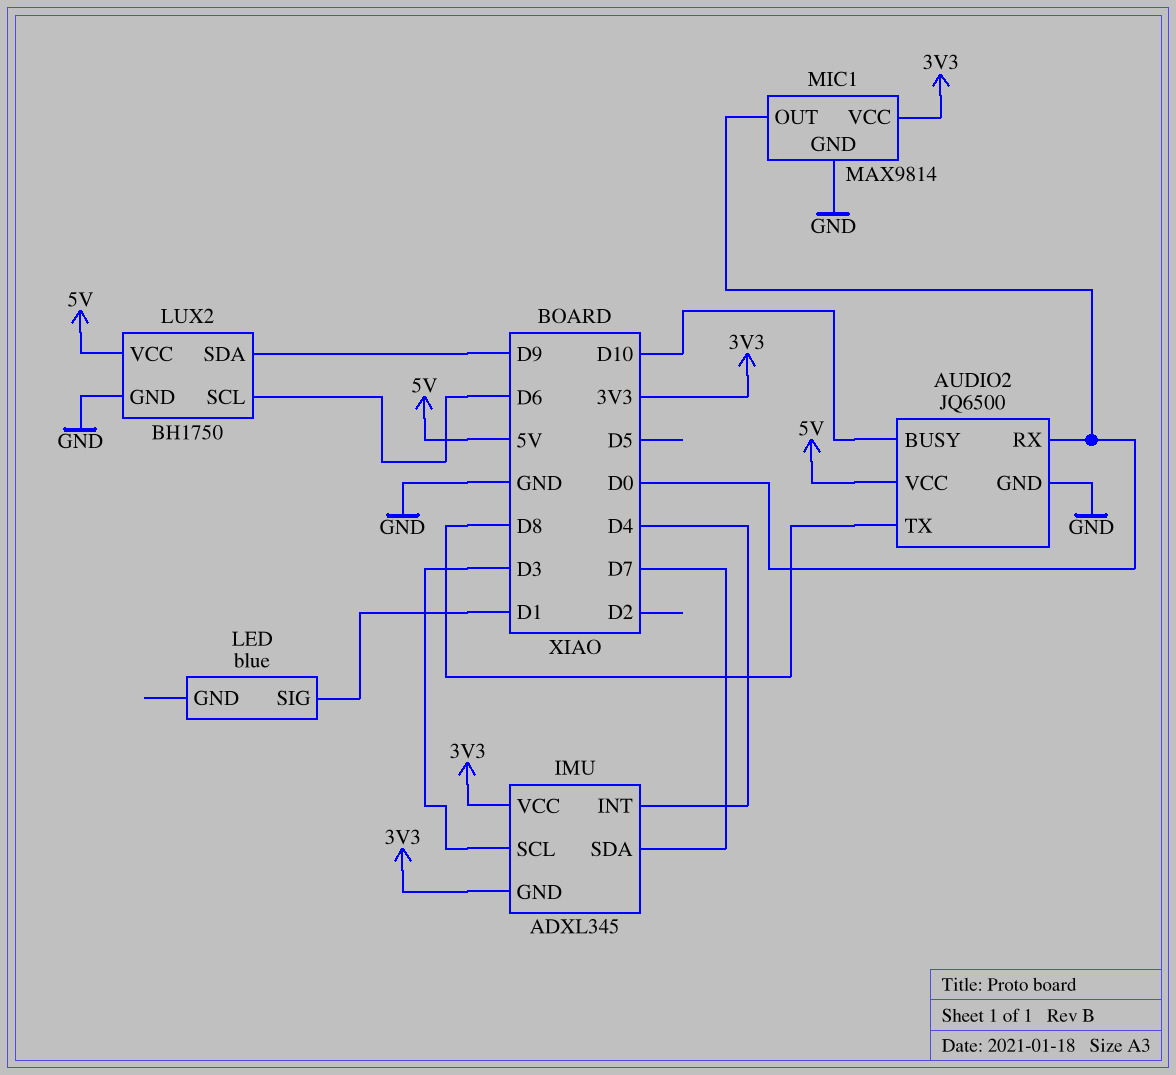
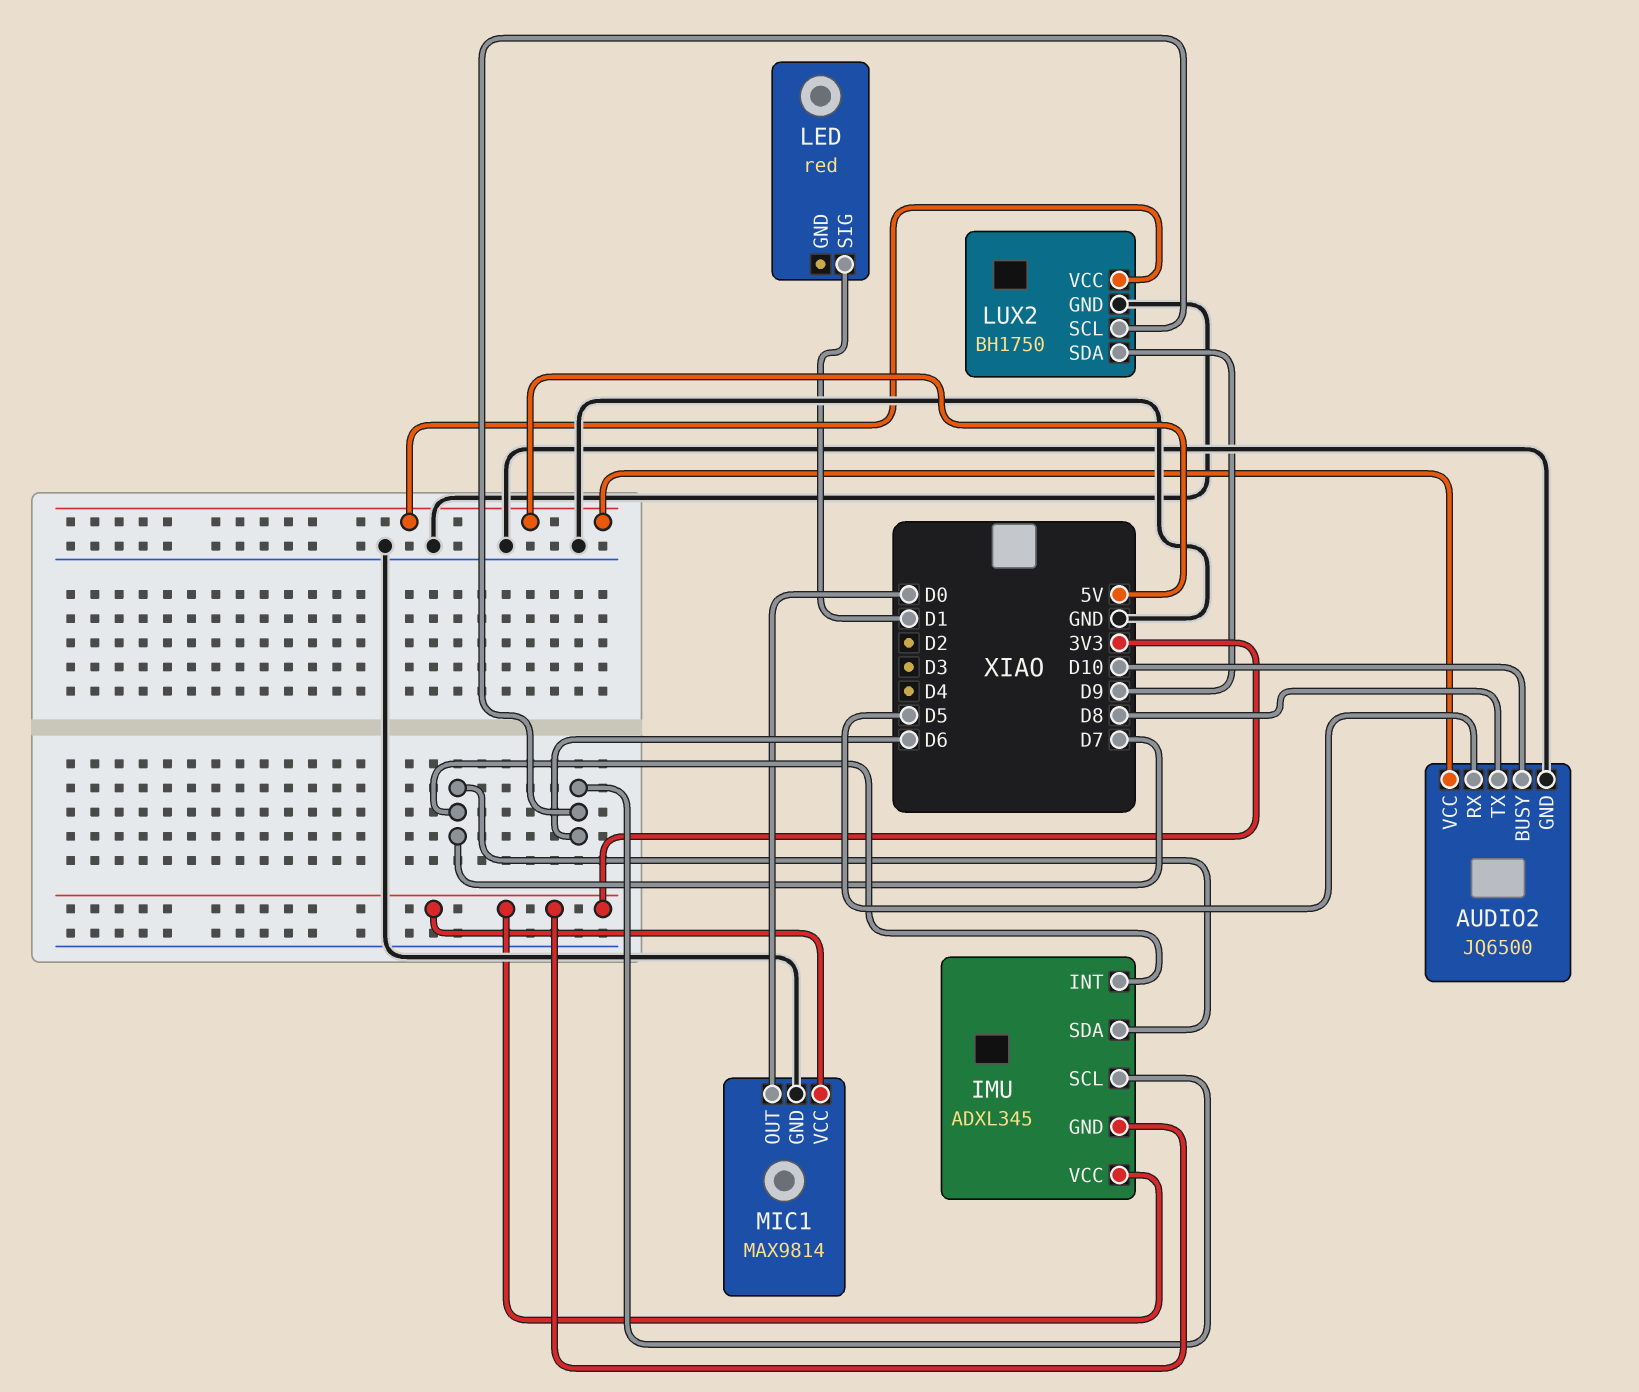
AUDIO2 pin RX: D0 -> D5
IMU pin INT: D4 -> D7
IMU pin SCL: D3 -> D6
LED: blue -> red

